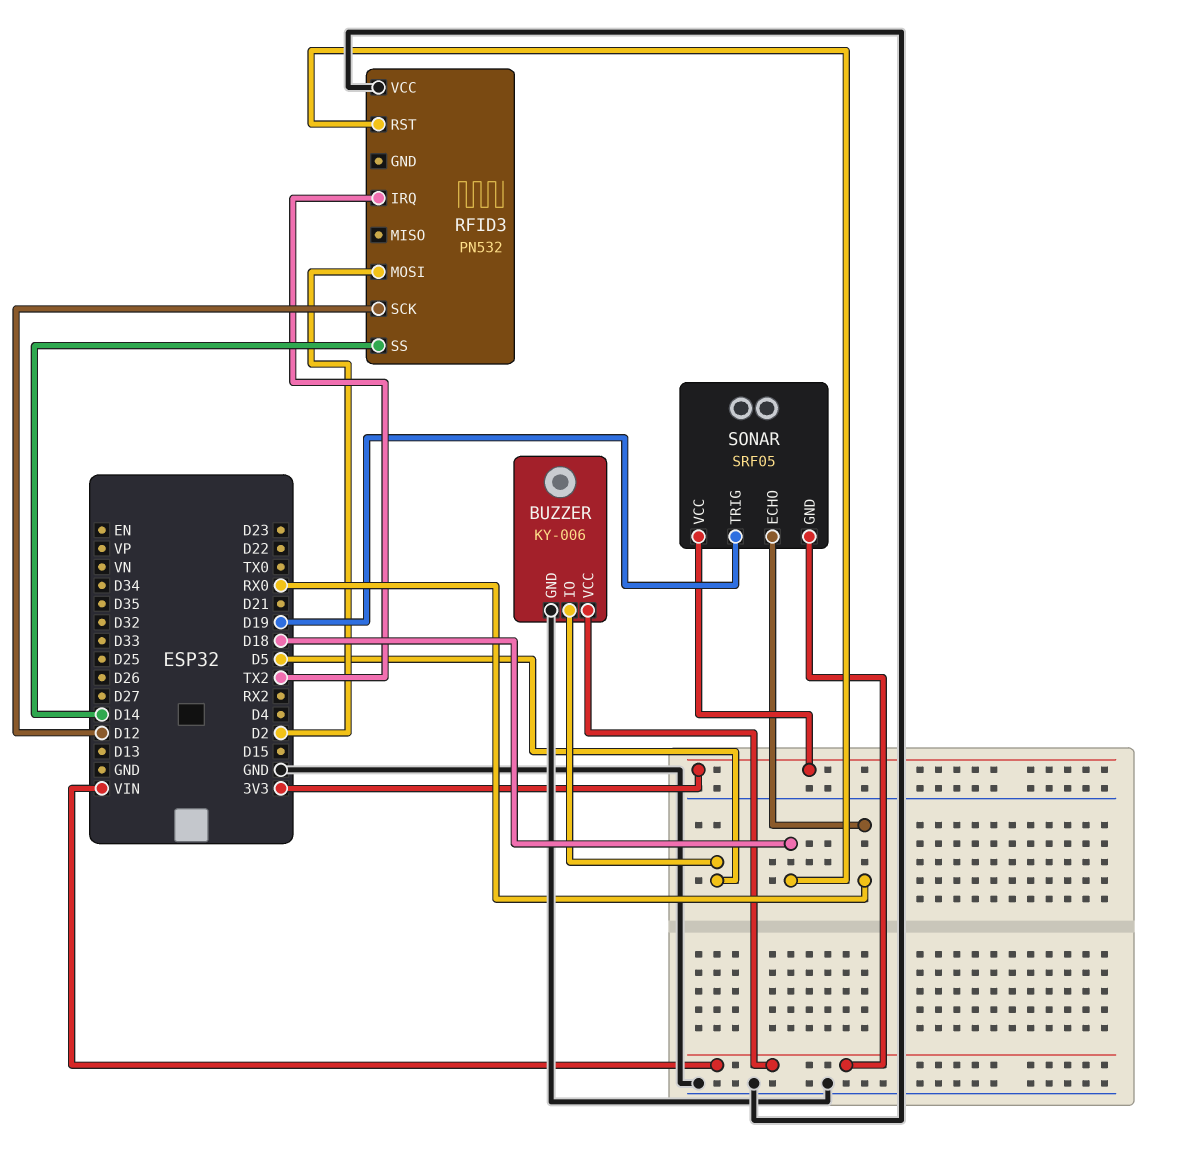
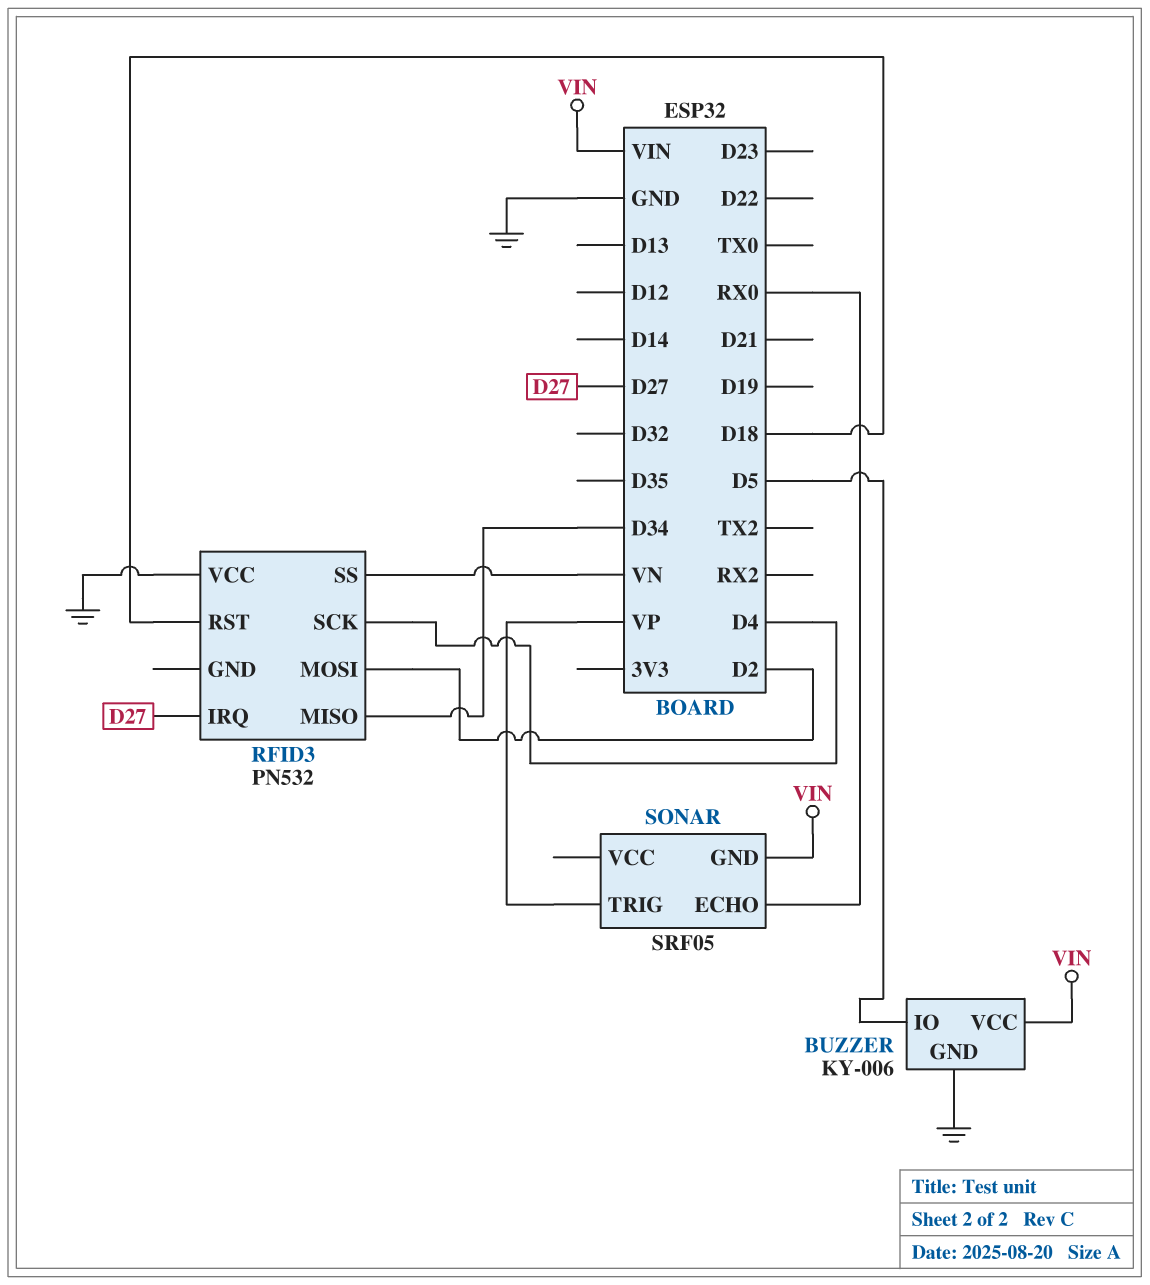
RFID3 pin IRQ: TX2 -> D27
RFID3 pin MISO: none -> D34
RFID3 pin SCK: D12 -> D4
RFID3 pin SS: D14 -> VN
SONAR pin TRIG: D19 -> VP
SONAR pin VCC: 3V3 -> none

